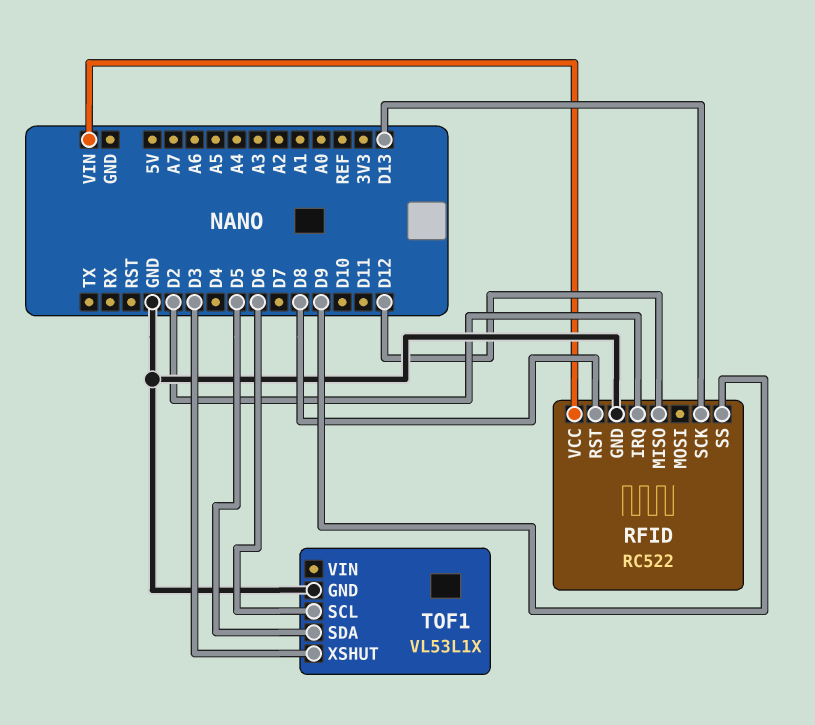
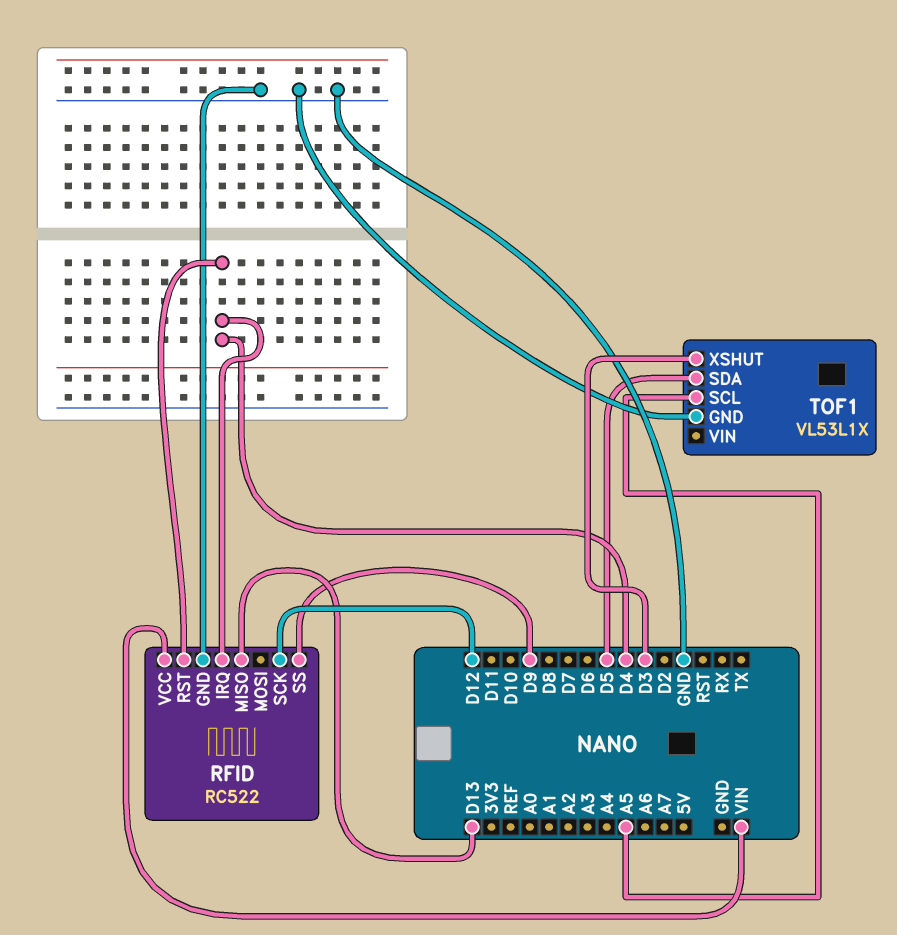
RFID pin IRQ: D2 -> D4
RFID pin MISO: D12 -> D13
RFID pin RST: D8 -> D4
RFID pin SCK: D13 -> D12
TOF1 pin SCL: D6 -> A5

